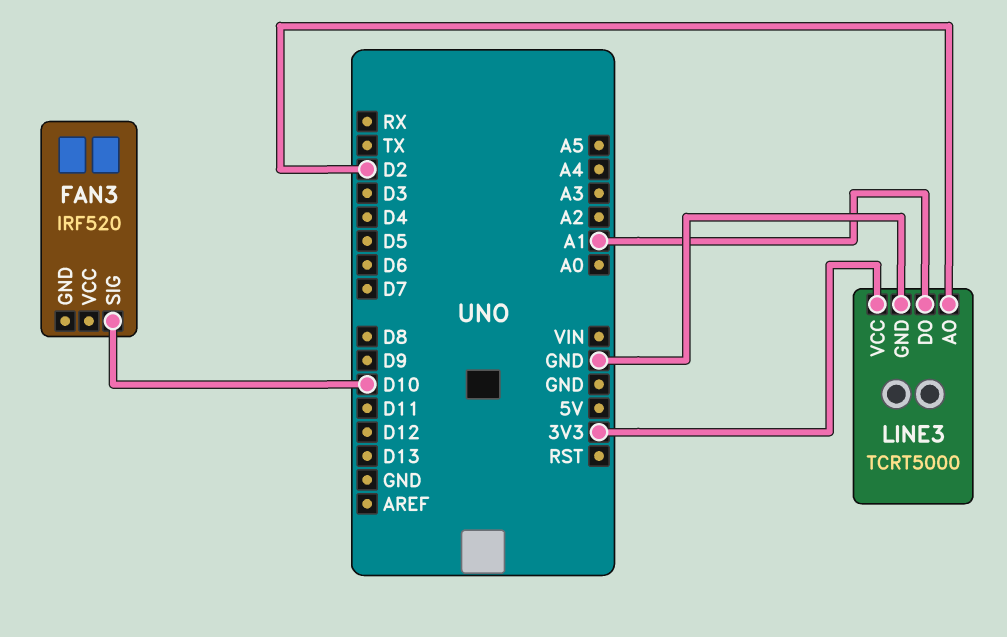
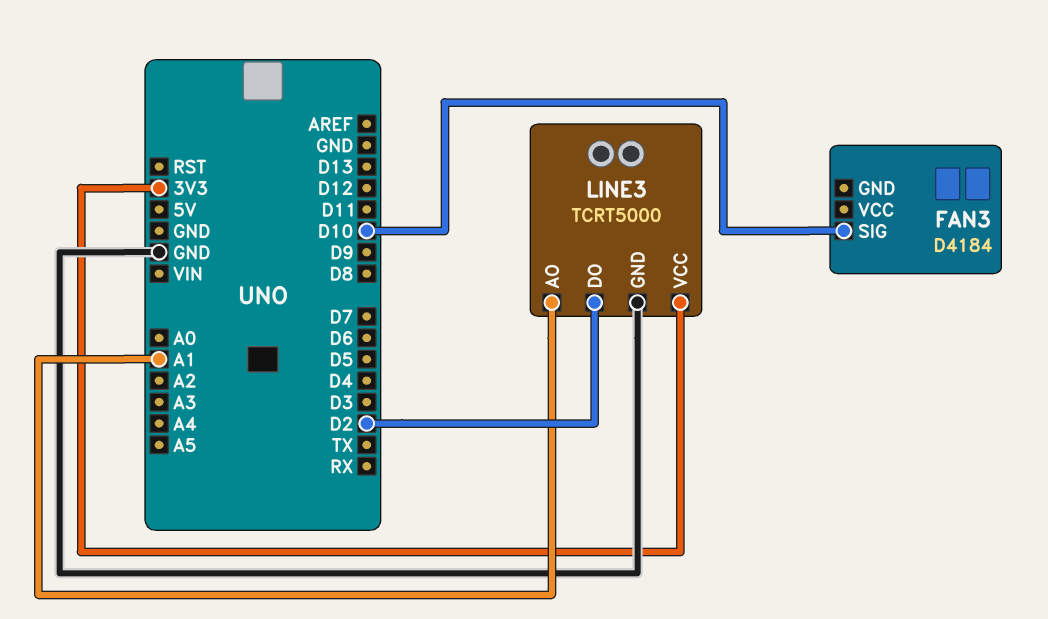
FAN3: IRF520 -> D4184
LINE3 pin AO: D2 -> A1
LINE3 pin DO: A1 -> D2

